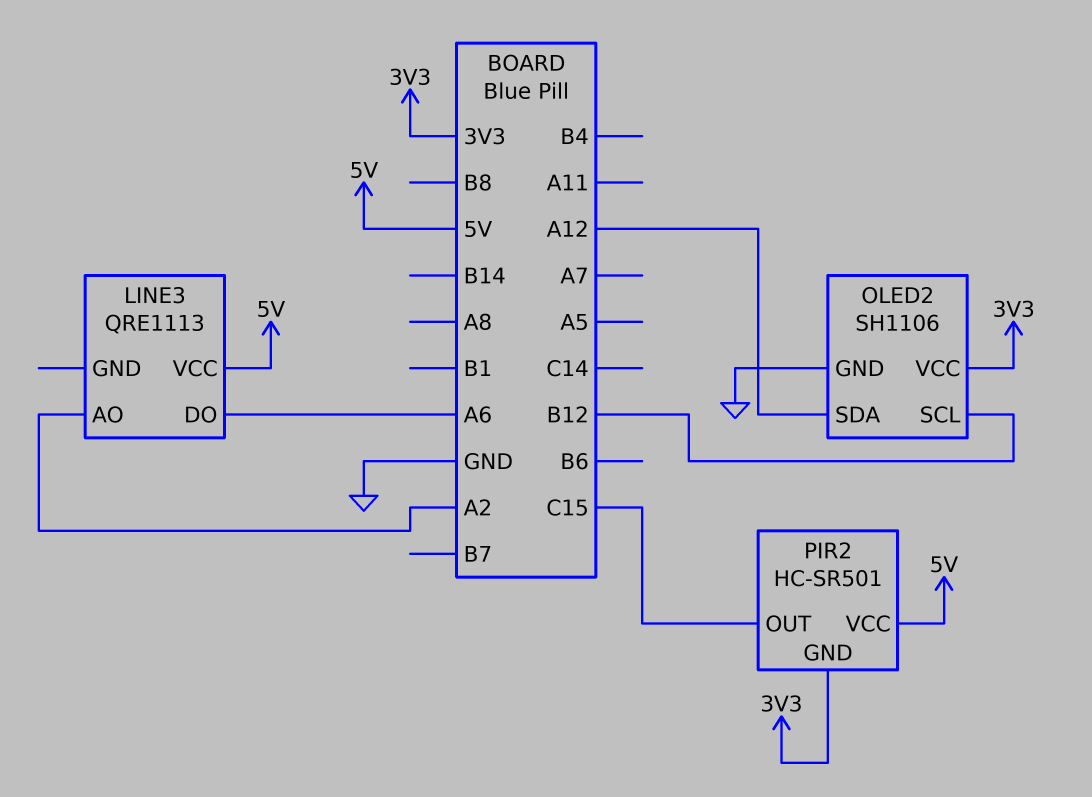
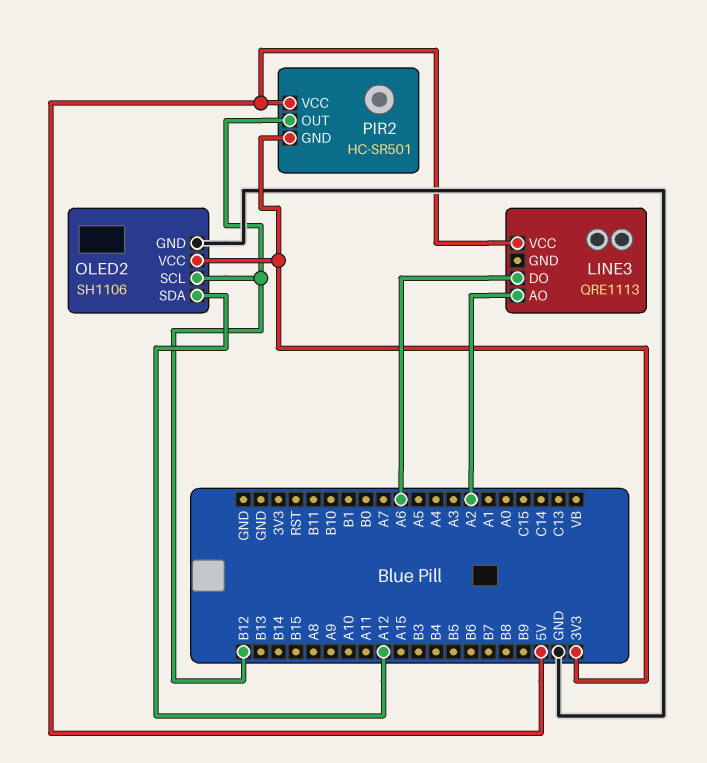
PIR2 pin OUT: C15 -> B12

